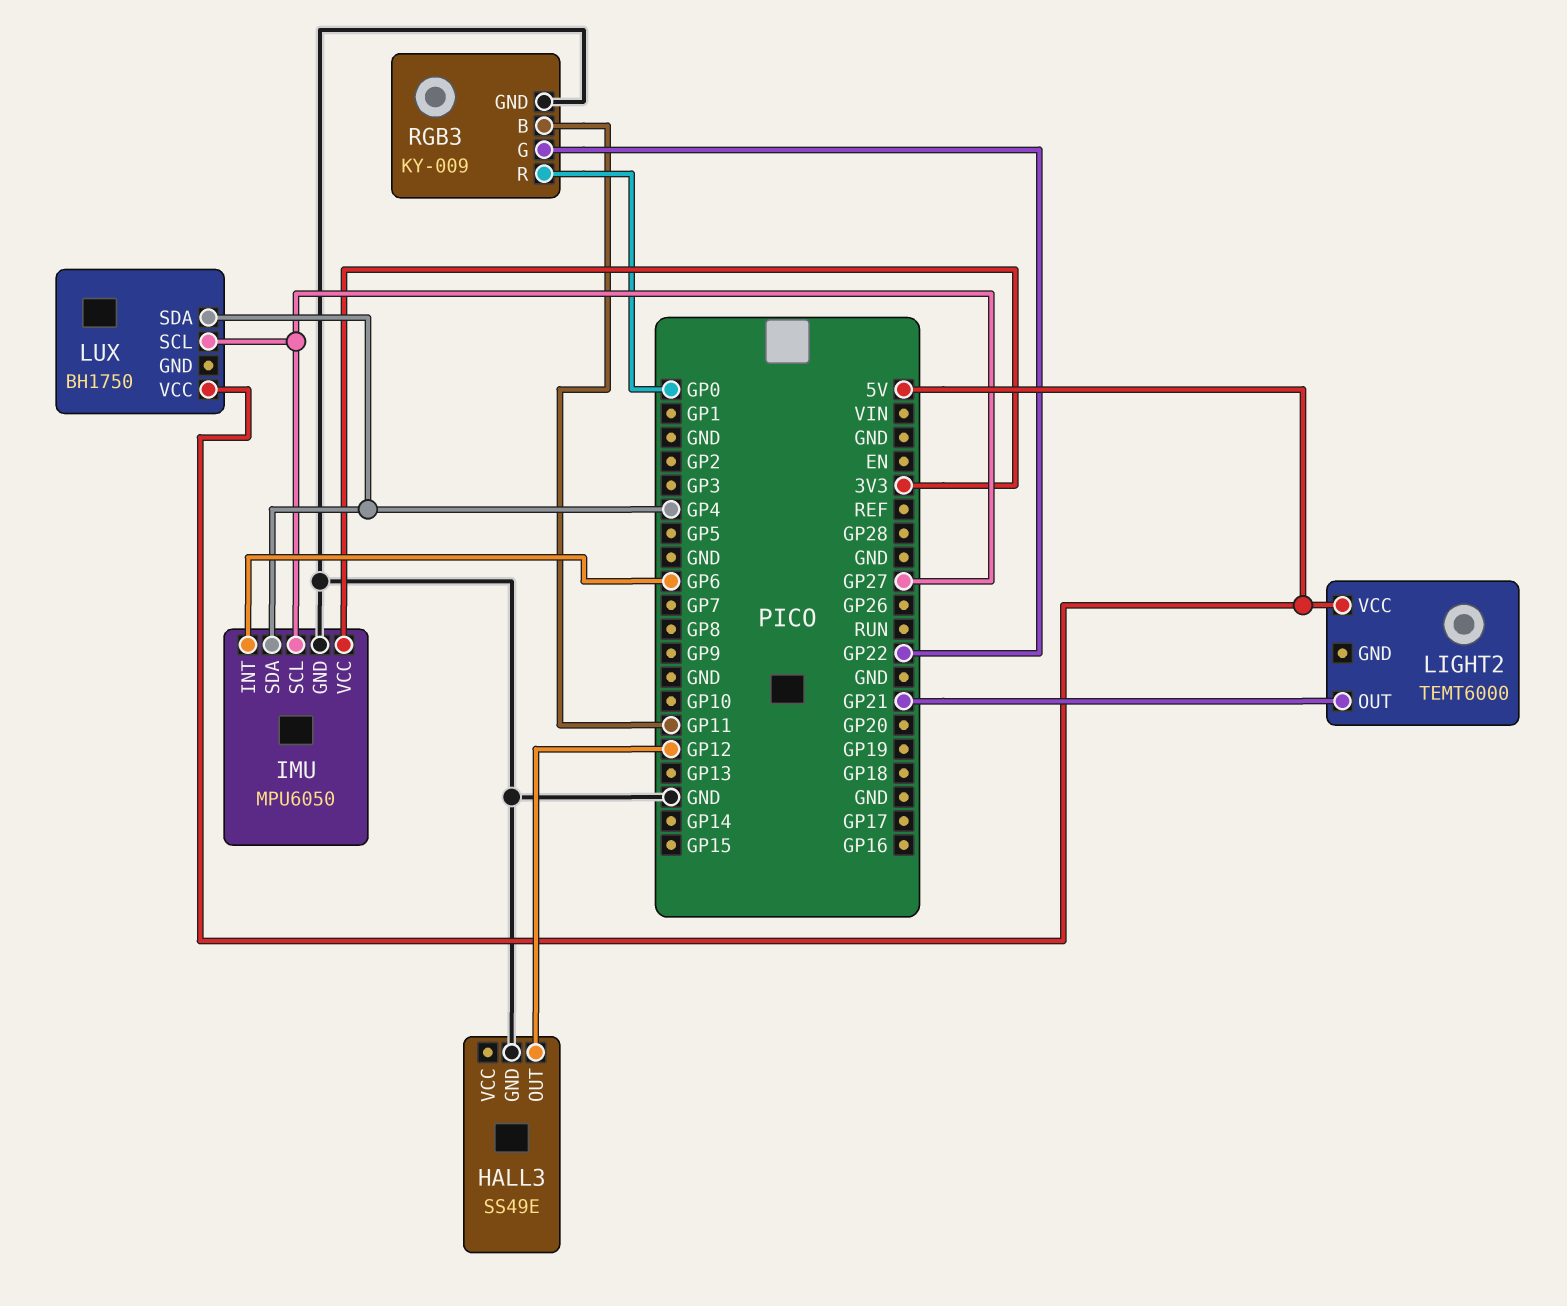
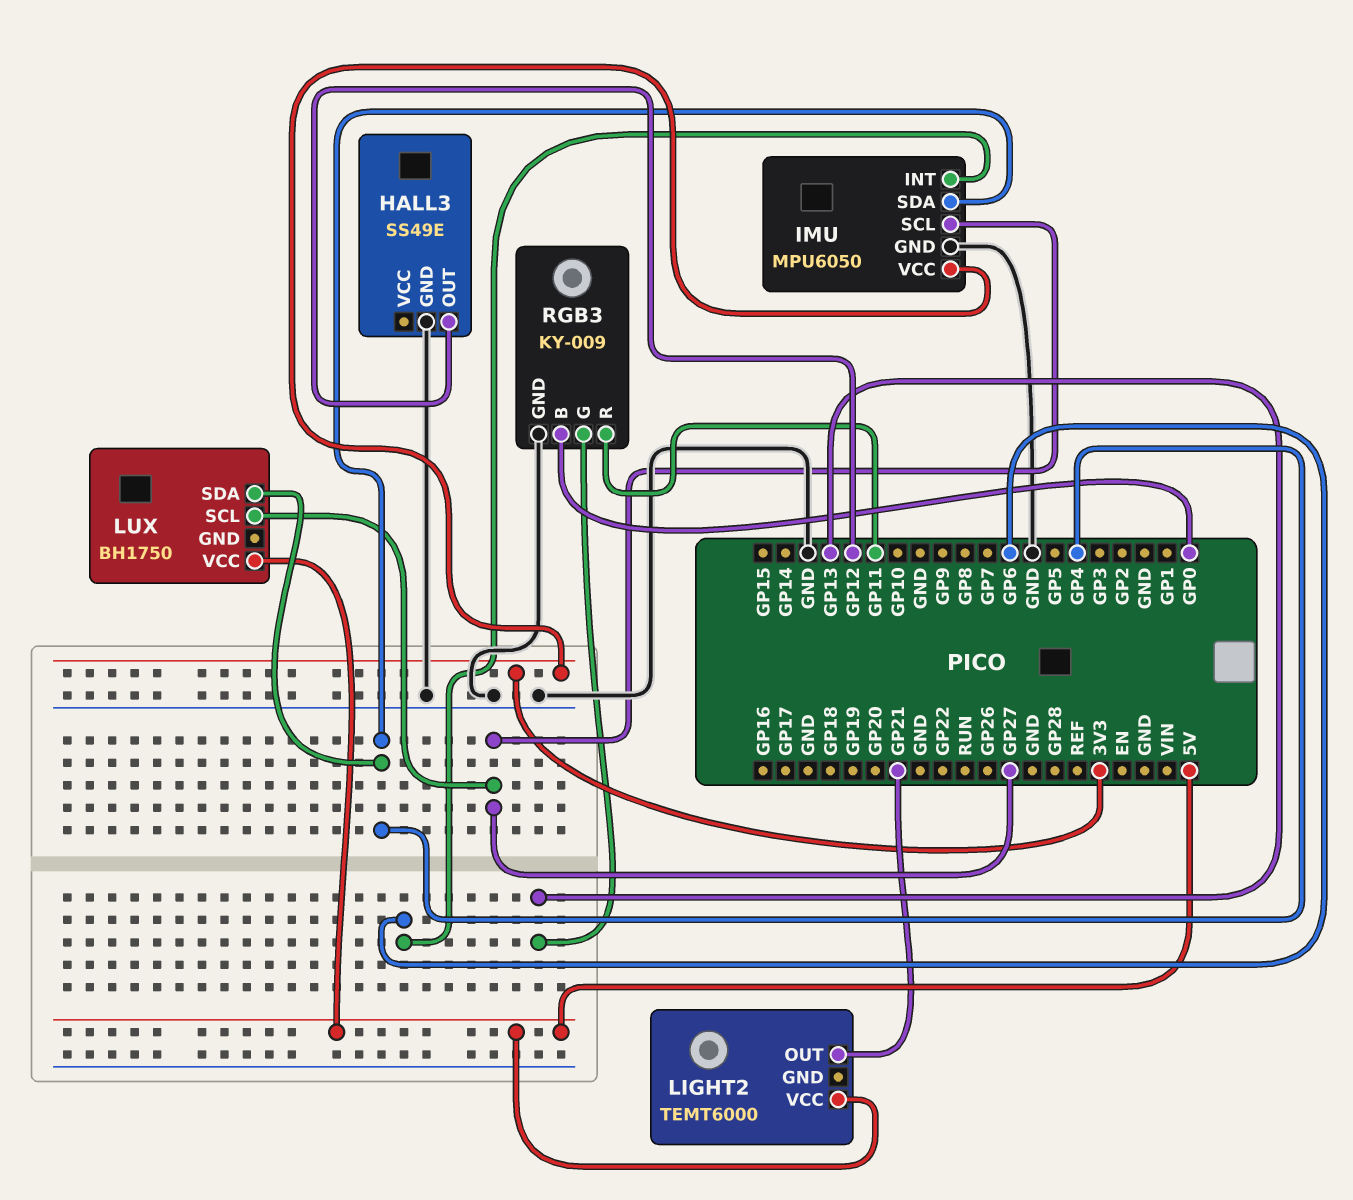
RGB3 pin B: GP11 -> GP0
RGB3 pin G: GP22 -> GP13
RGB3 pin R: GP0 -> GP11

